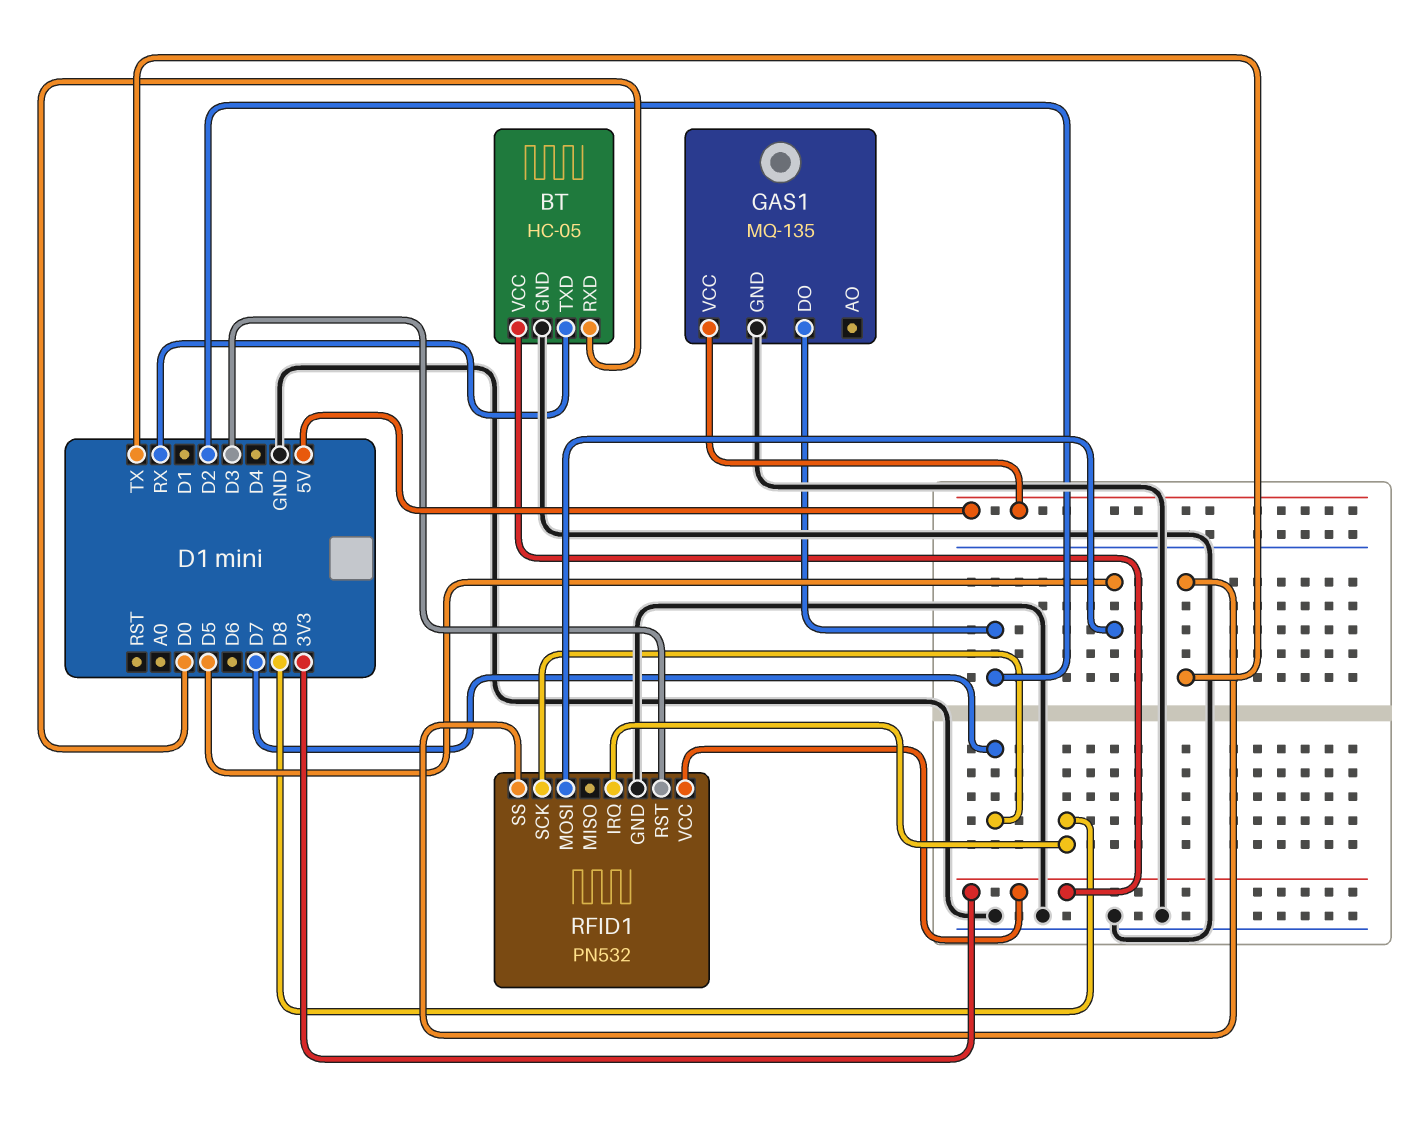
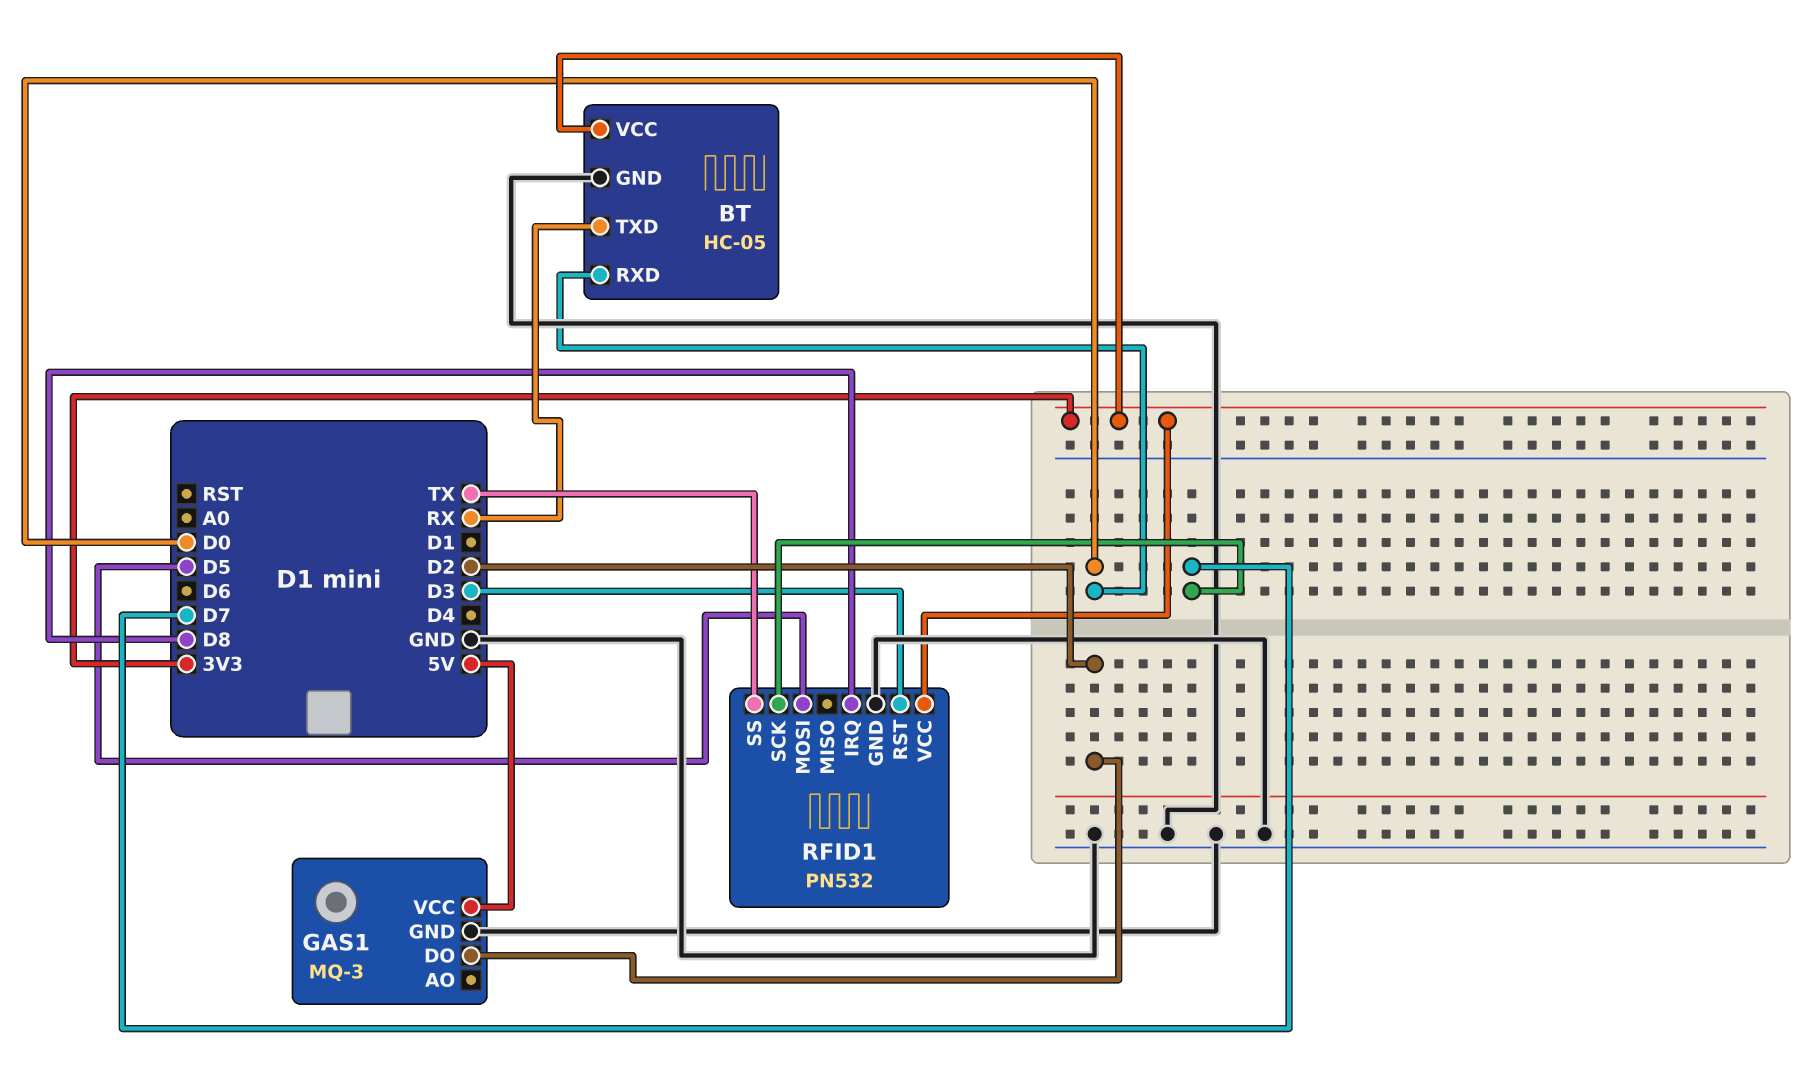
GAS1: MQ-135 -> MQ-3

